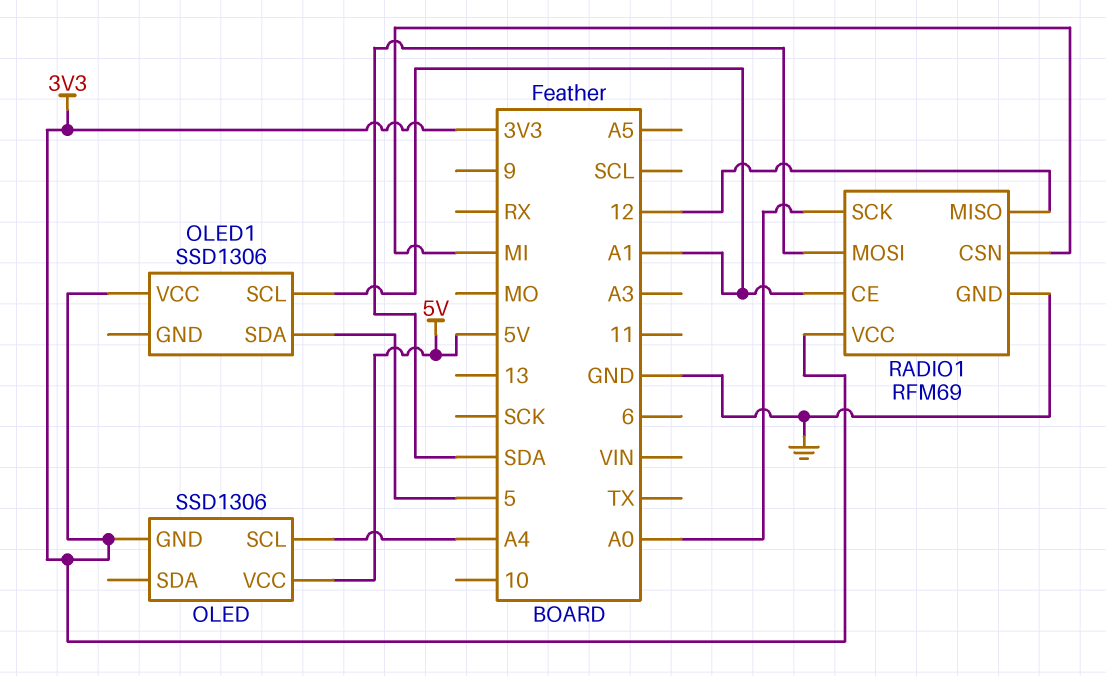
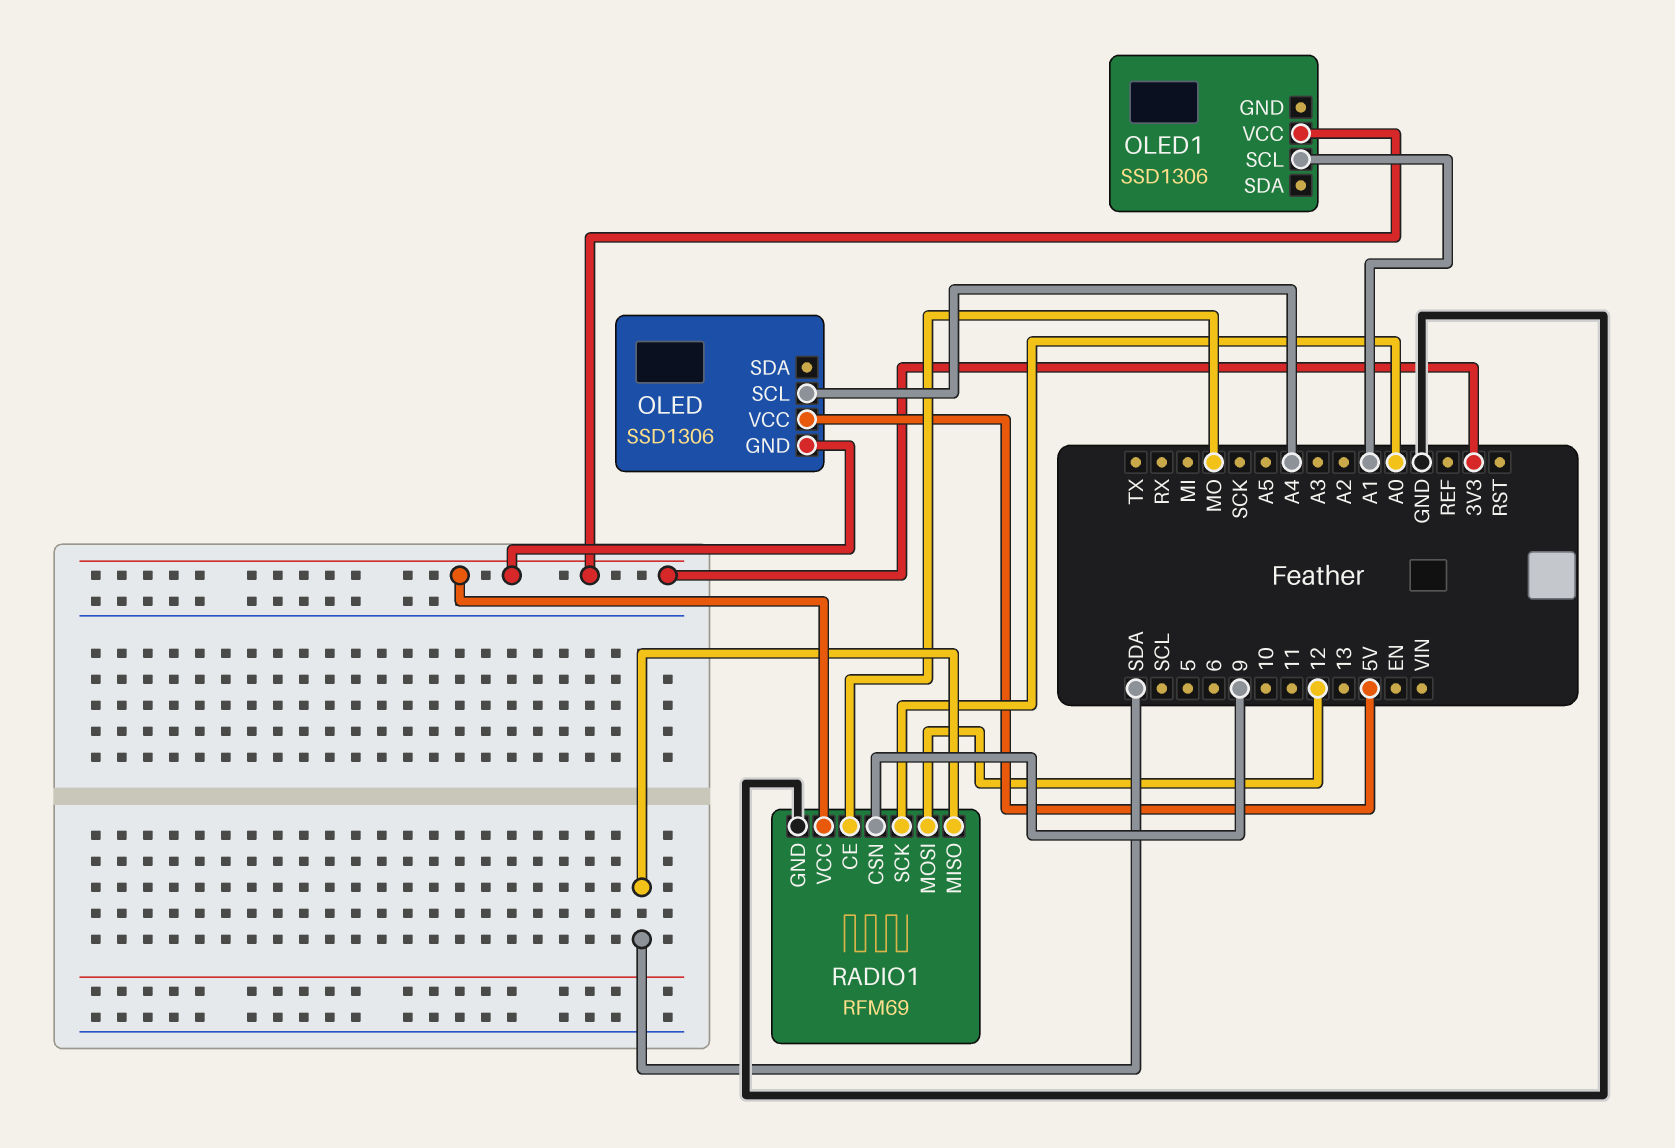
OLED1 pin SDA: 5 -> none
RADIO1 pin CE: A1 -> MO
RADIO1 pin CSN: MI -> 9
RADIO1 pin MISO: 12 -> SDA
RADIO1 pin MOSI: SDA -> 12

